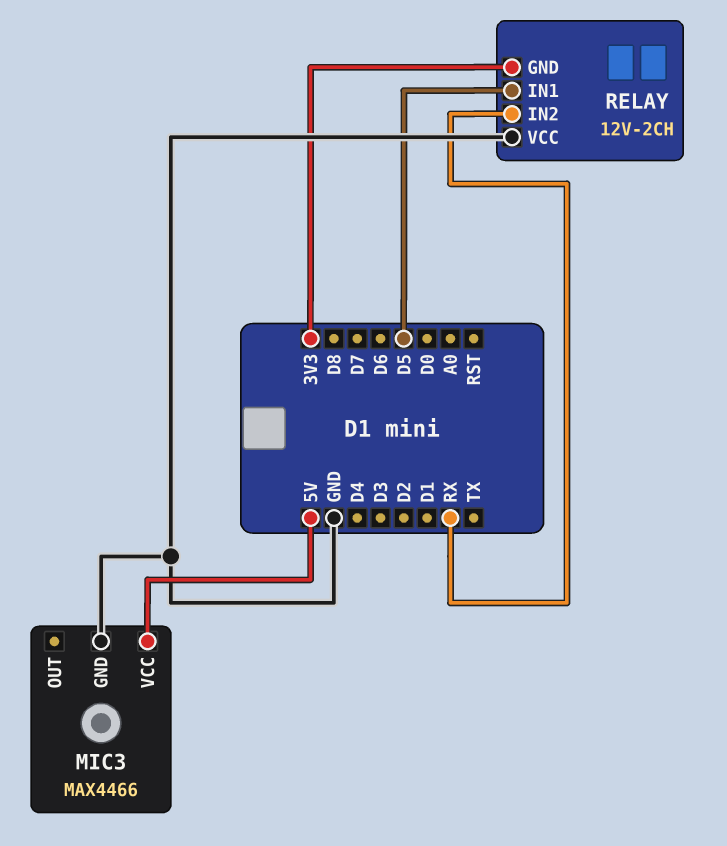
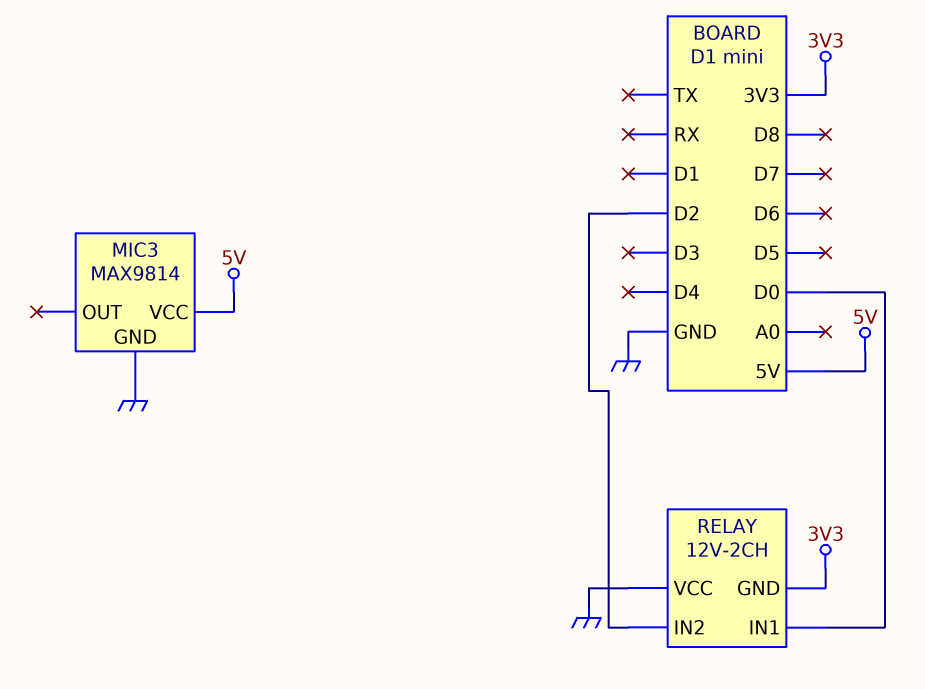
MIC3: MAX4466 -> MAX9814
RELAY pin IN1: D5 -> D0
RELAY pin IN2: RX -> D2

